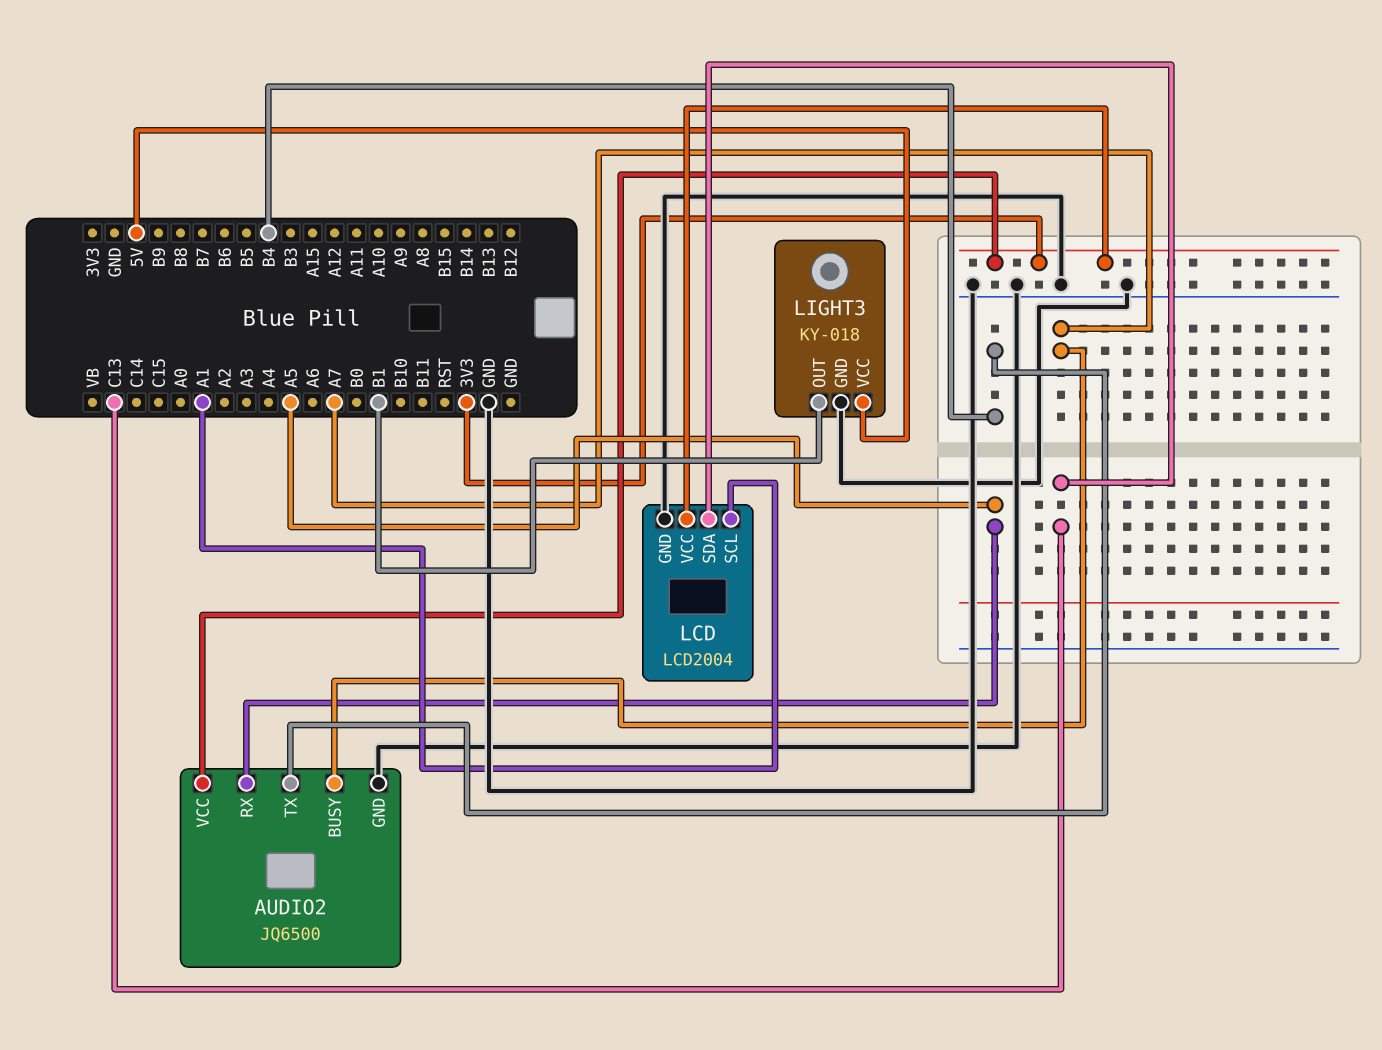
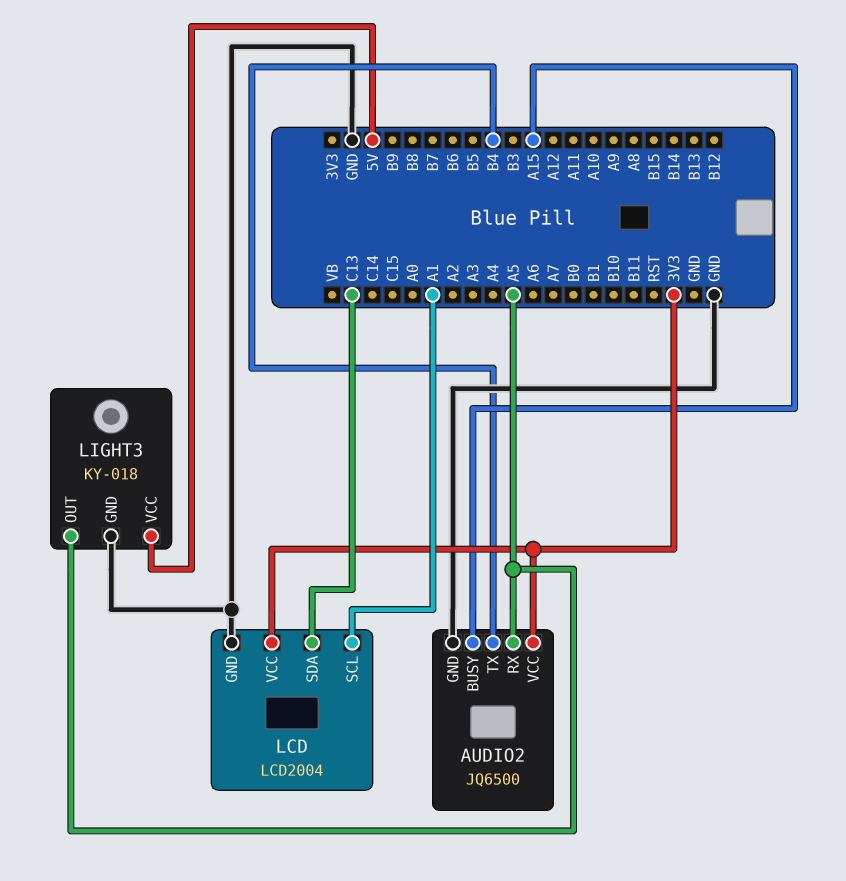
AUDIO2 pin BUSY: A7 -> A15
LIGHT3 pin OUT: B1 -> A5

